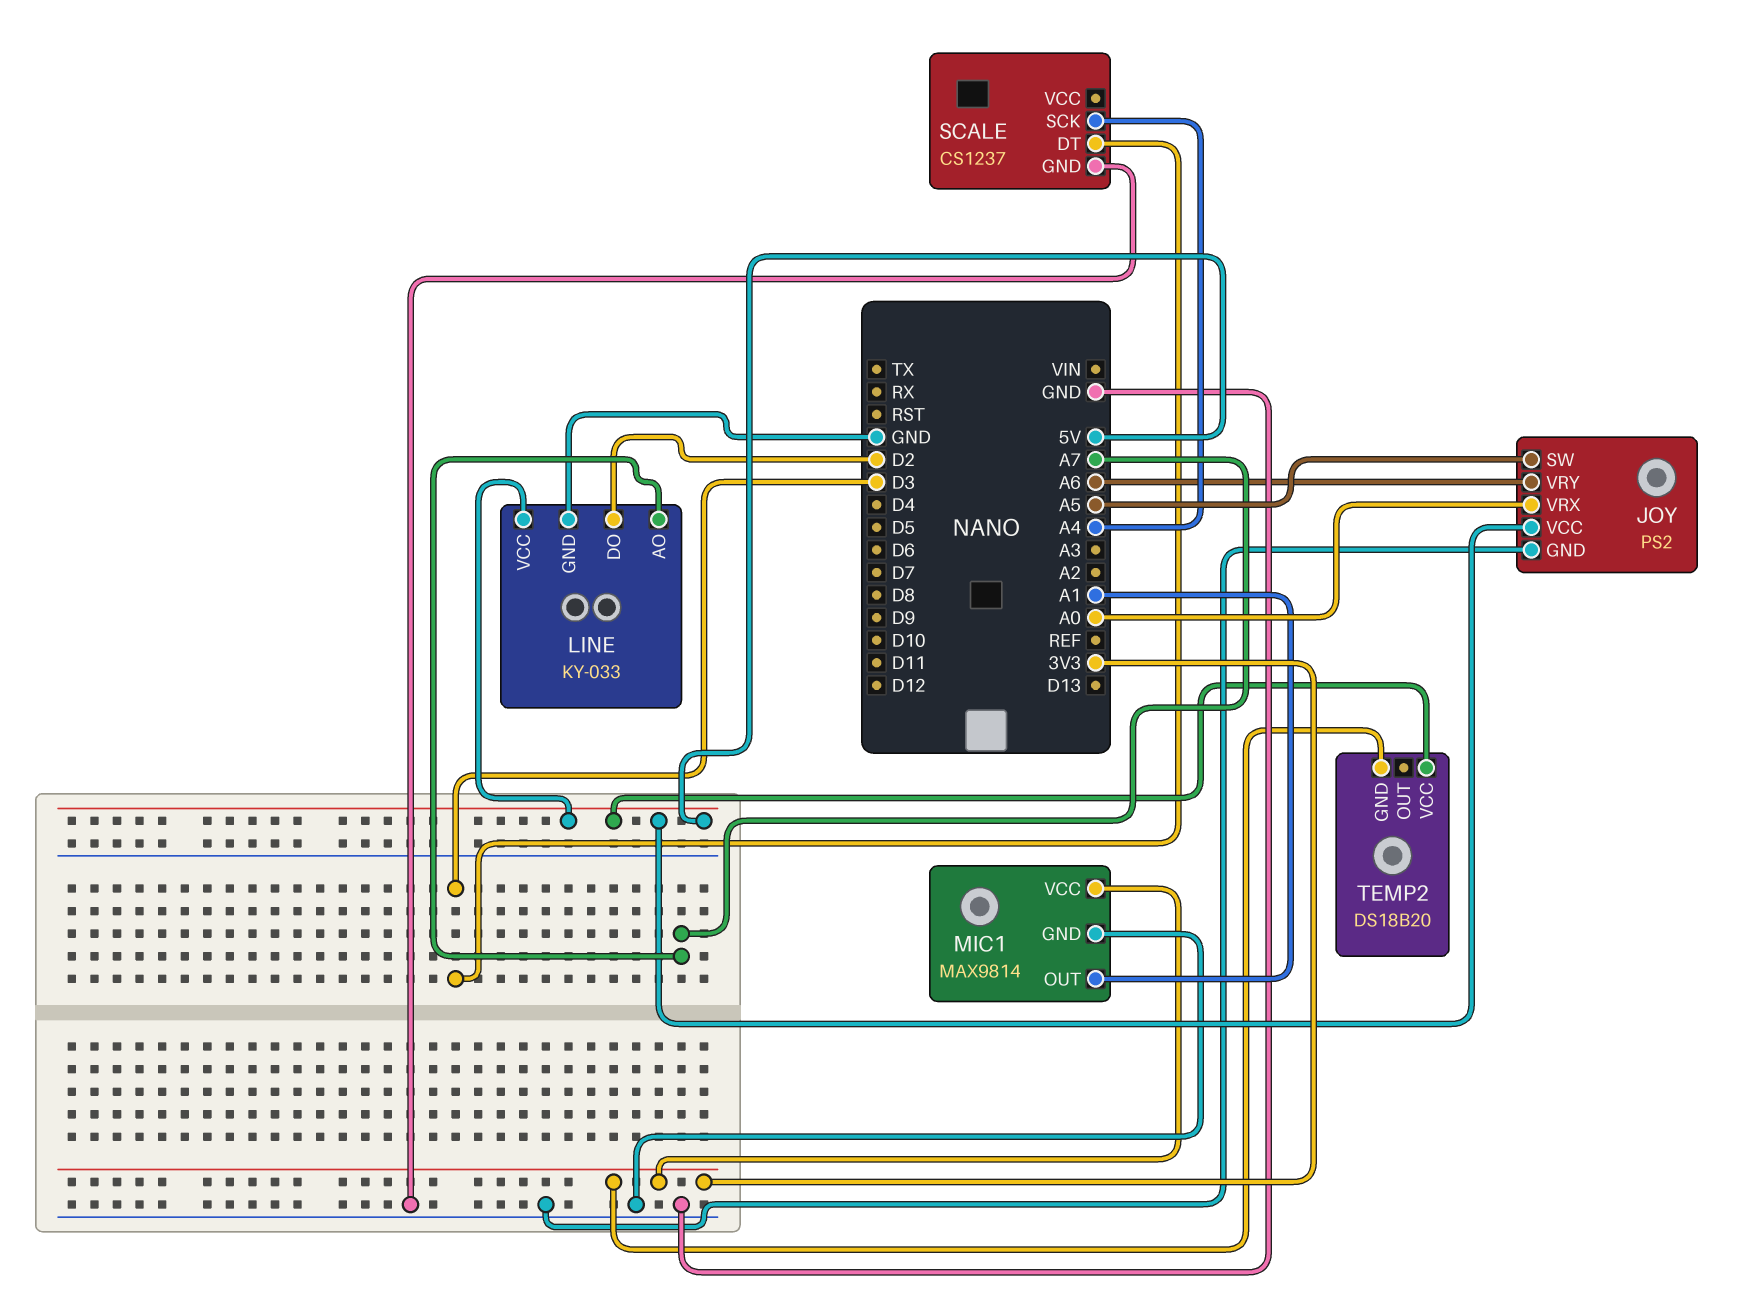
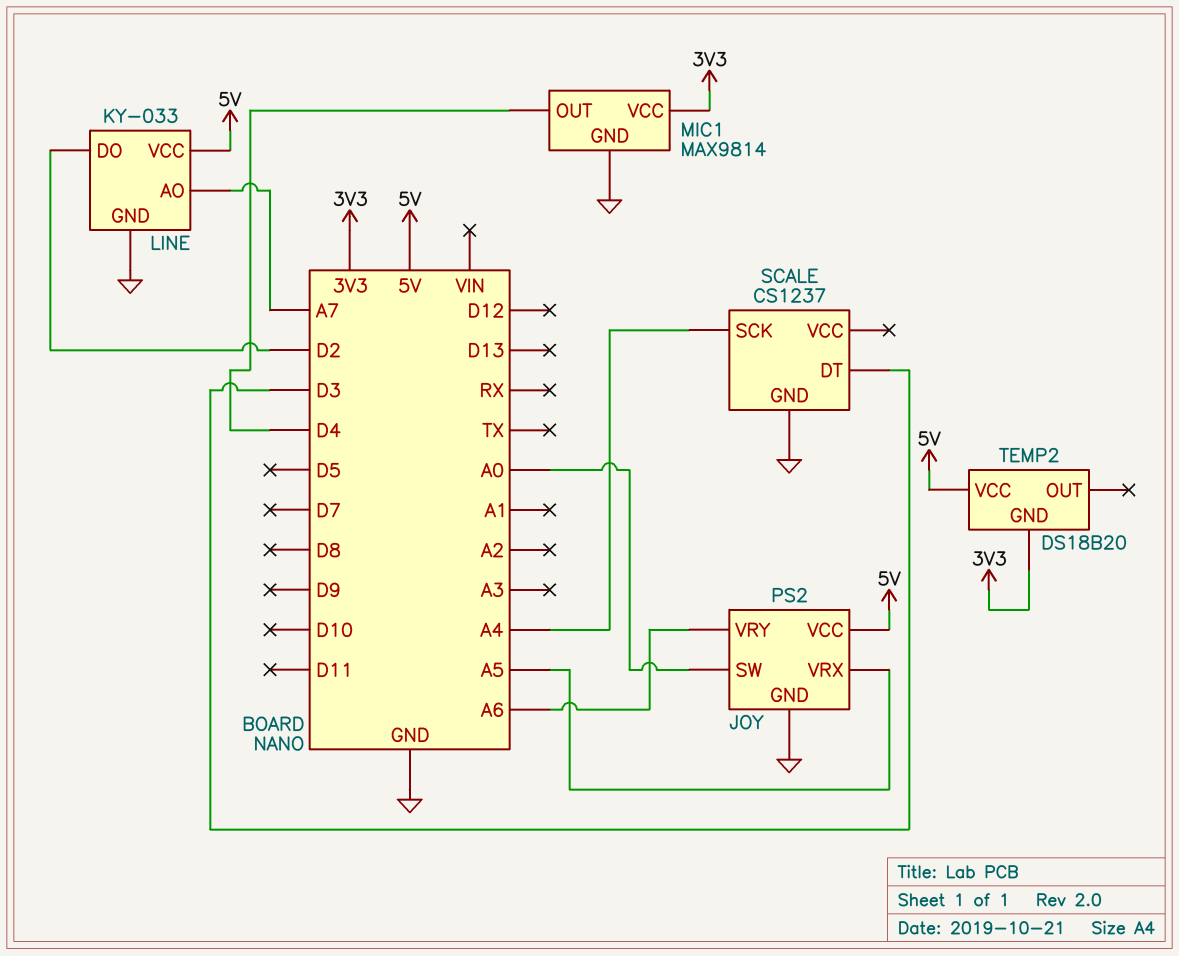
JOY pin SW: A5 -> A0
JOY pin VRX: A0 -> A5
MIC1 pin OUT: A1 -> D4

